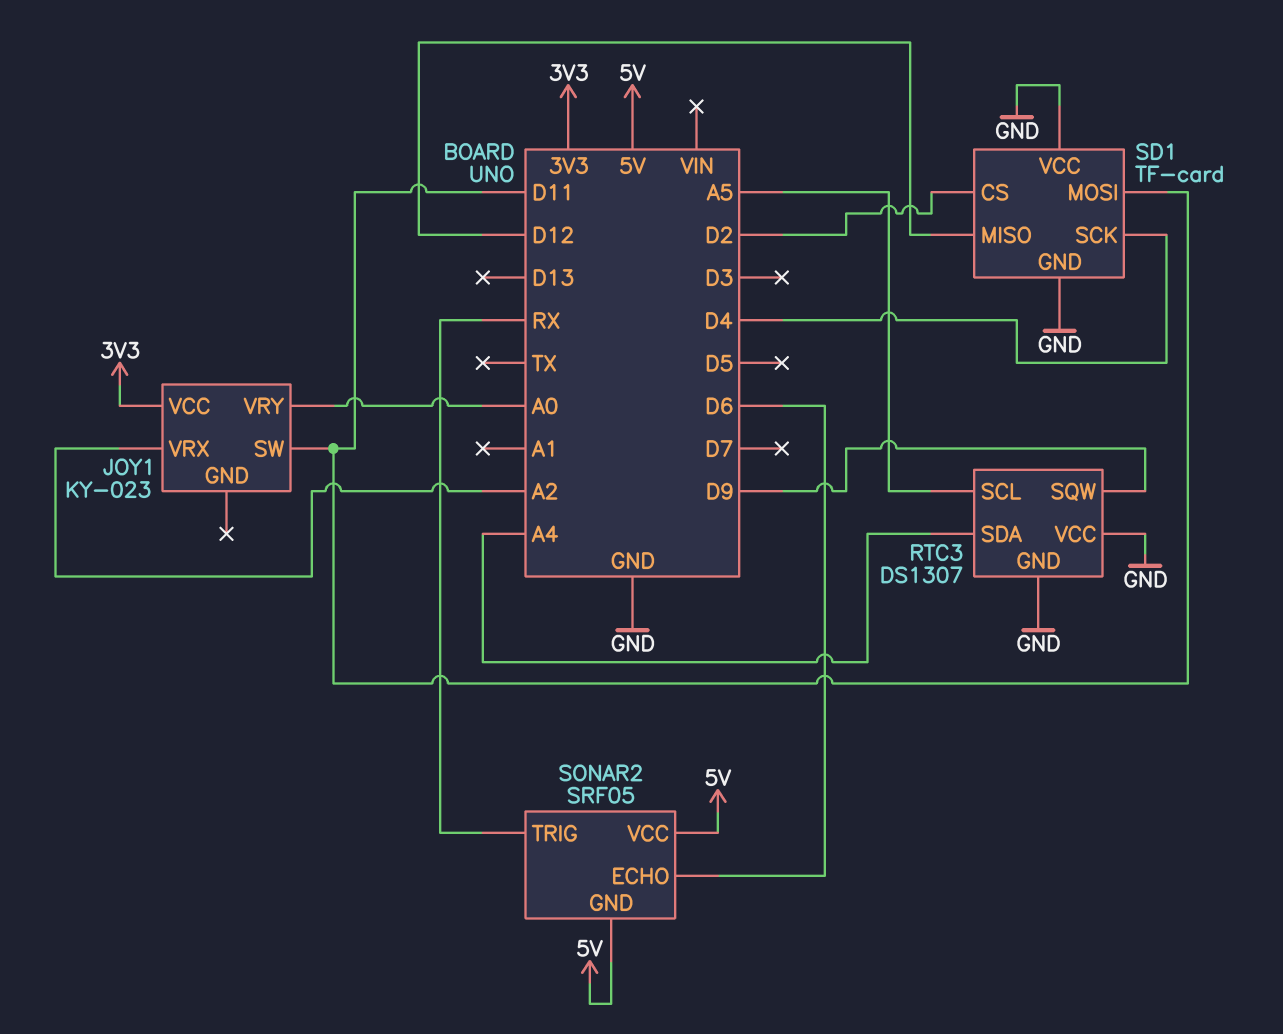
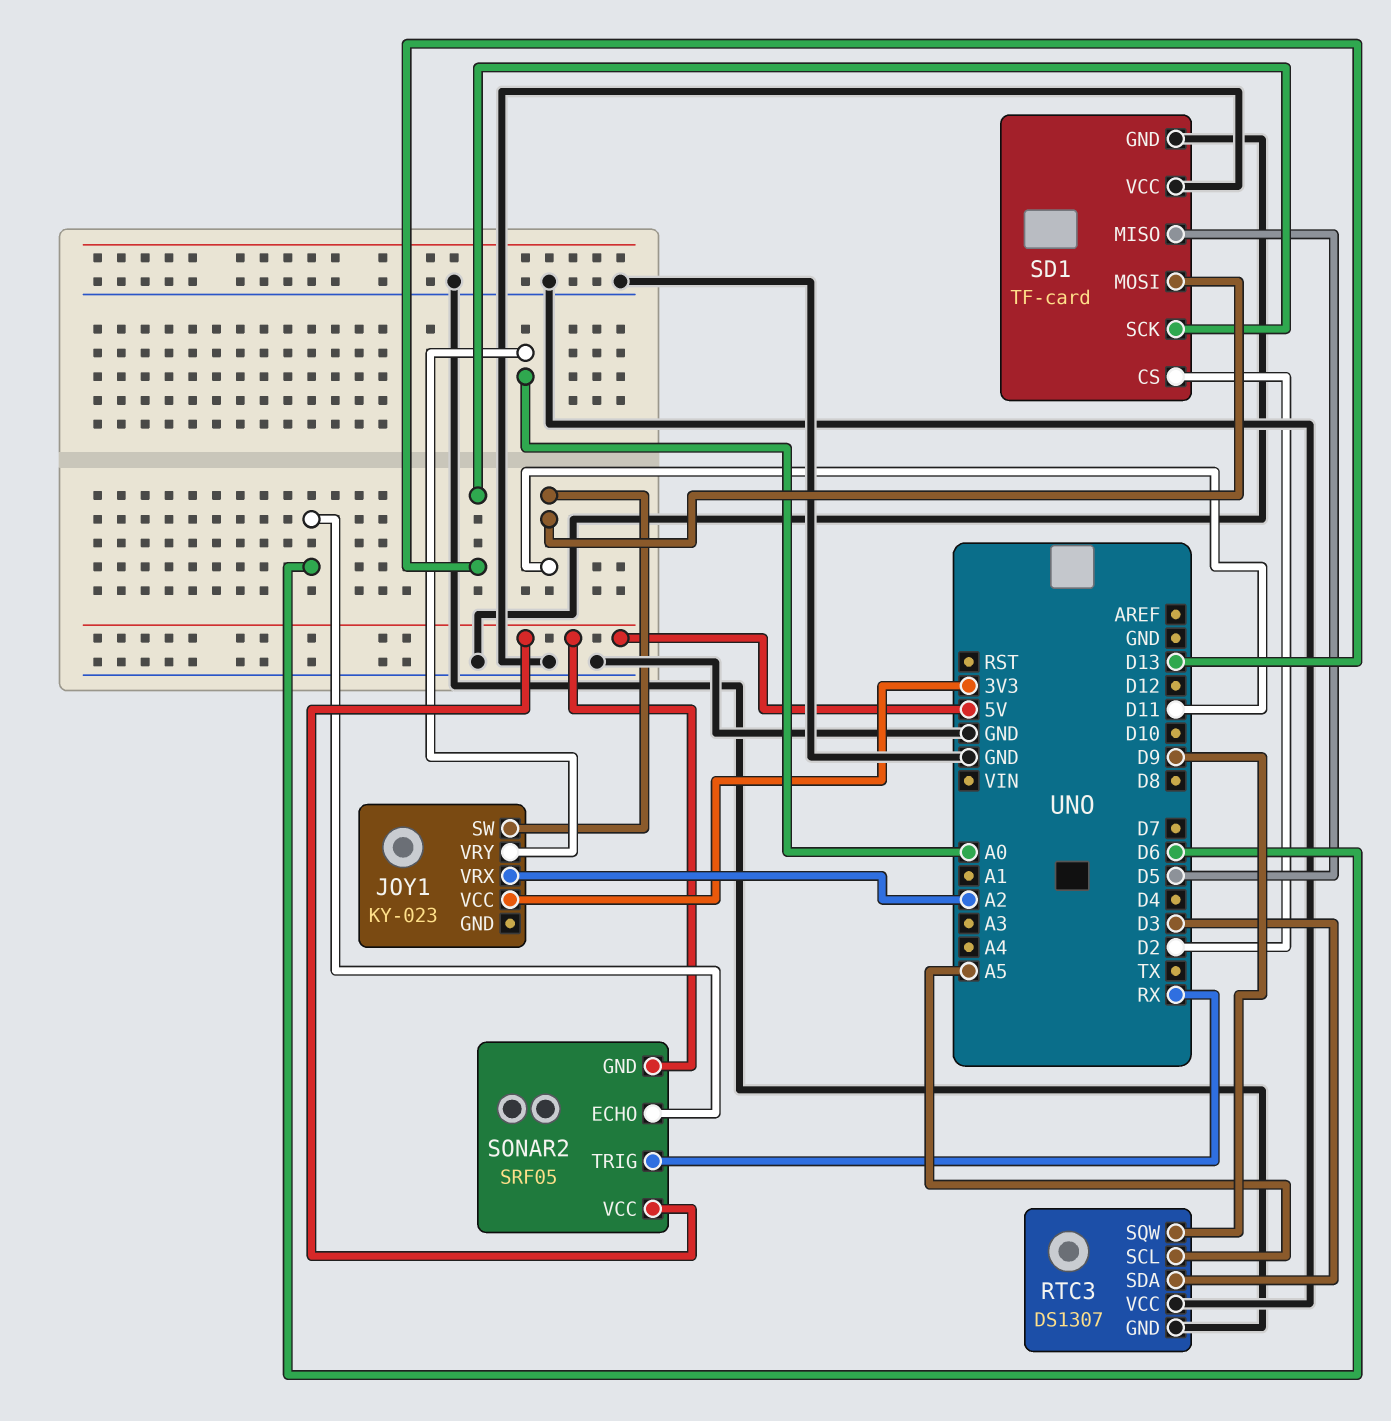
RTC3 pin SDA: A4 -> D3
SD1 pin MISO: D12 -> D5
SD1 pin SCK: D4 -> D13

